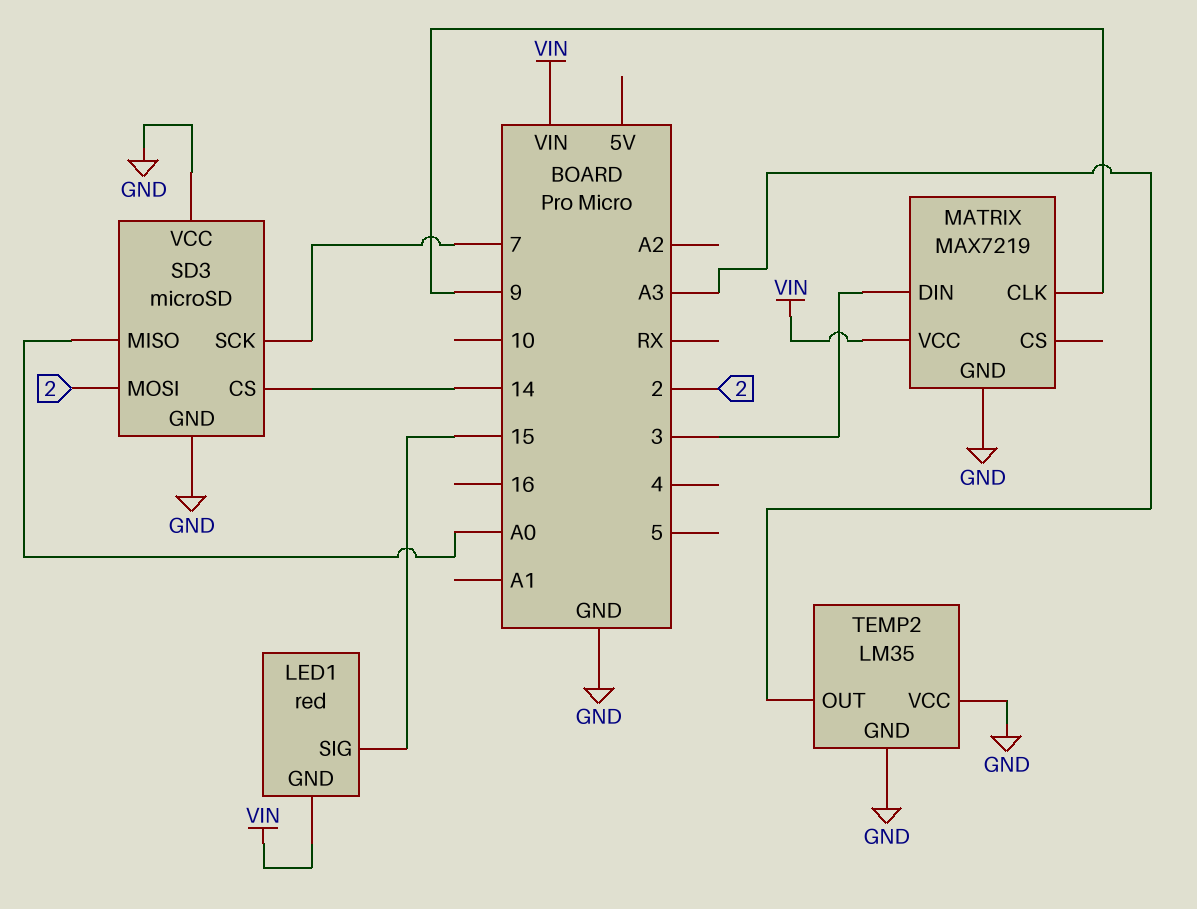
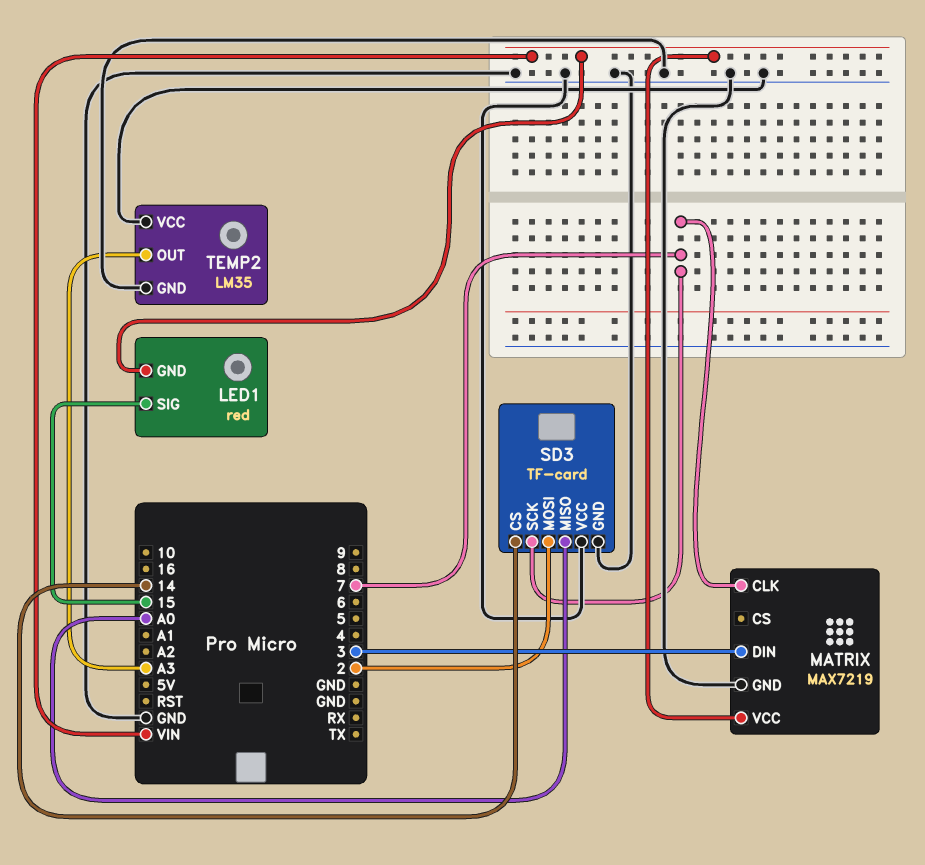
MATRIX pin CLK: 9 -> 7
SD3: microSD -> TF-card

